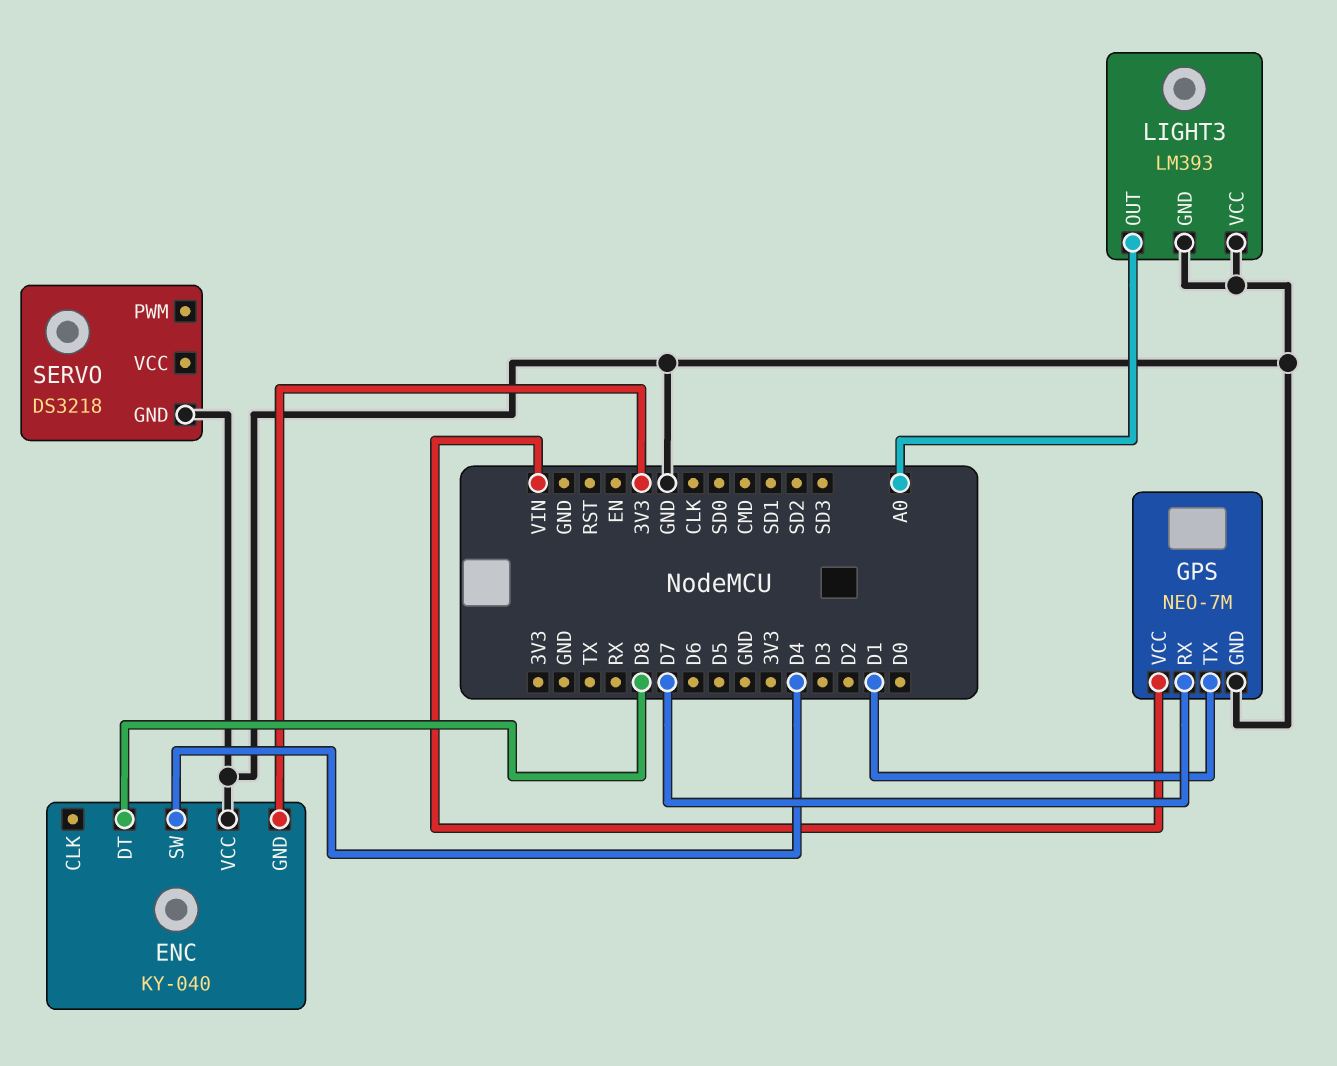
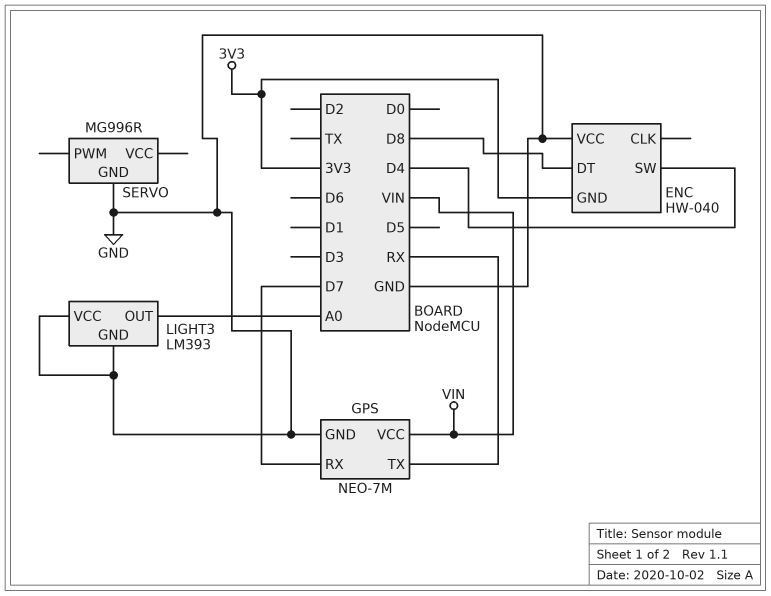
ENC: KY-040 -> HW-040
GPS pin TX: D1 -> RX
SERVO: DS3218 -> MG996R

